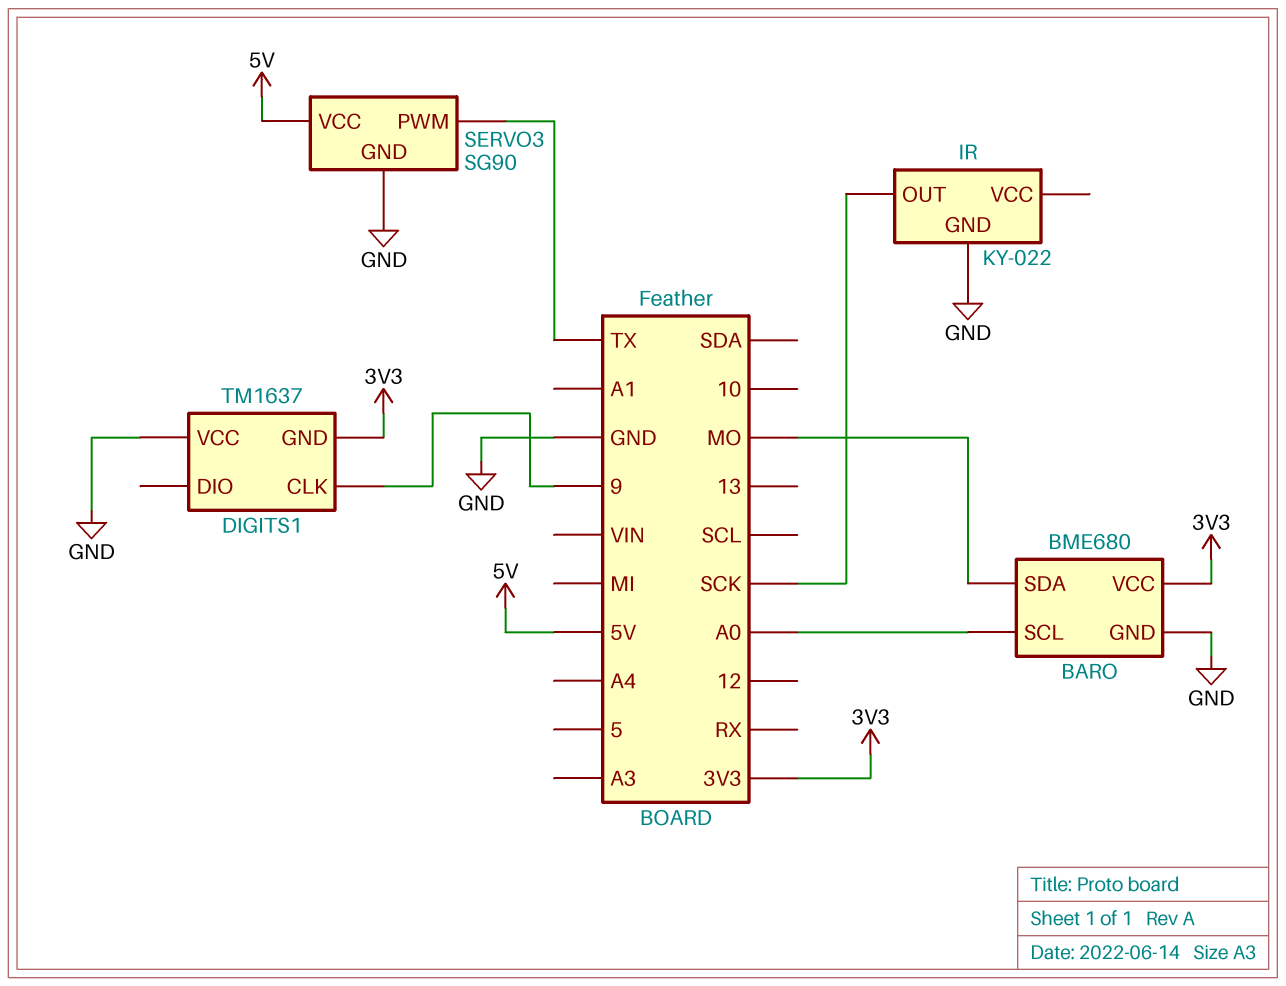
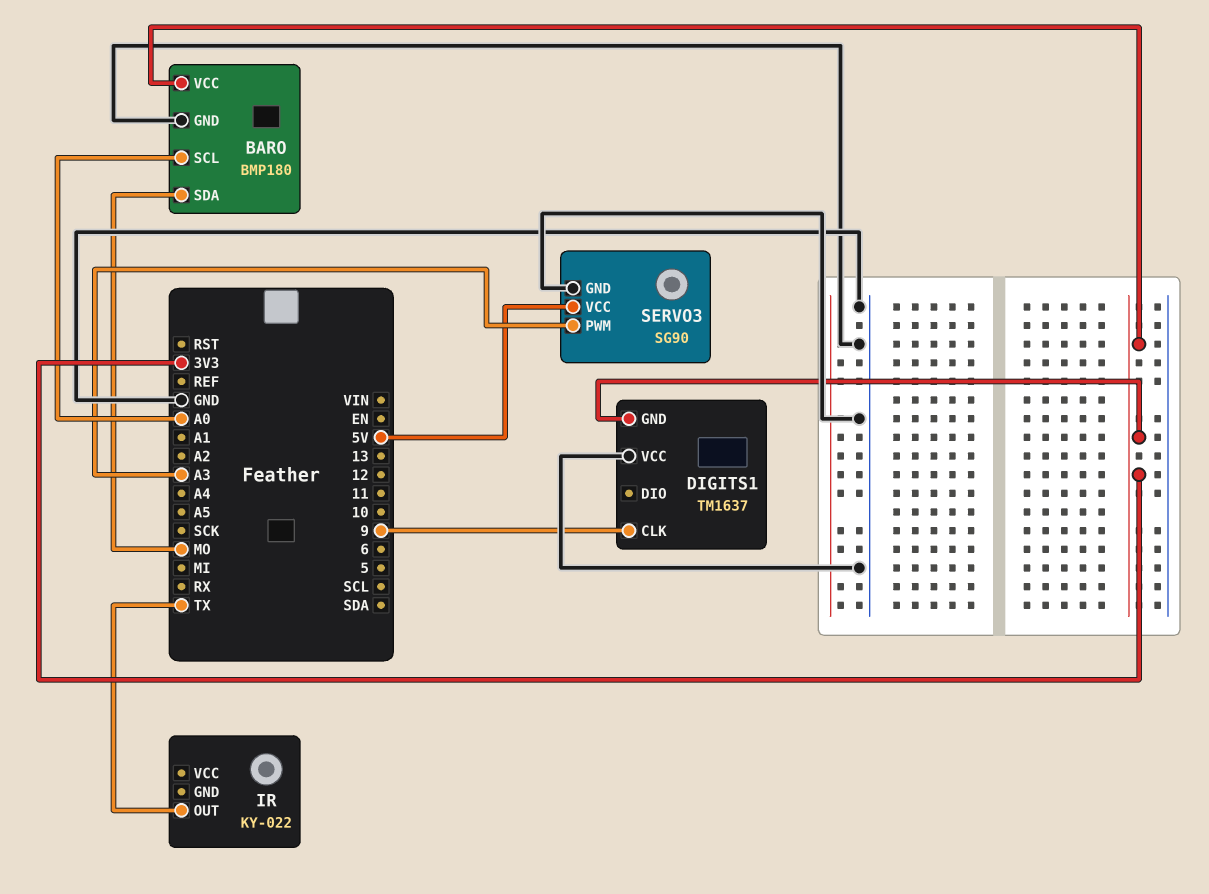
BARO: BME680 -> BMP180
IR pin GND: GND -> none
IR pin OUT: SCK -> TX
SERVO3 pin PWM: TX -> A3

